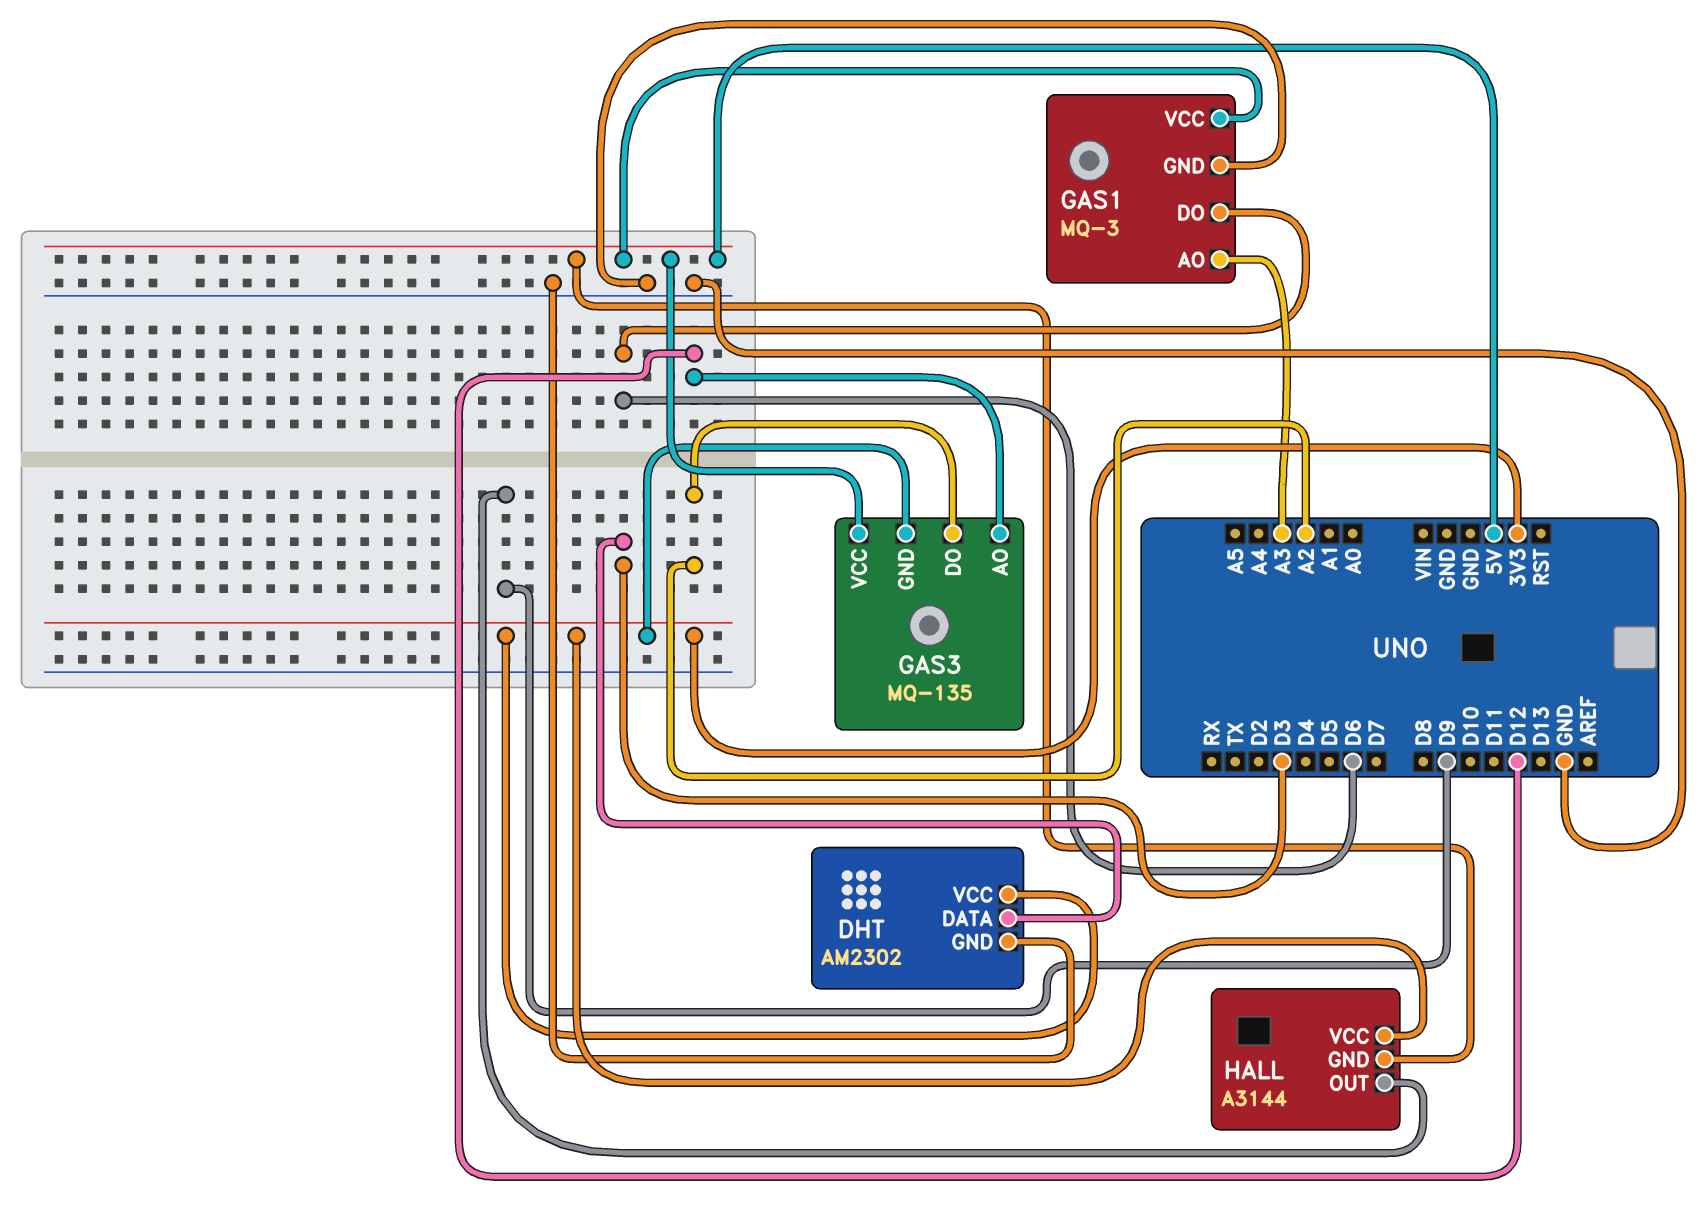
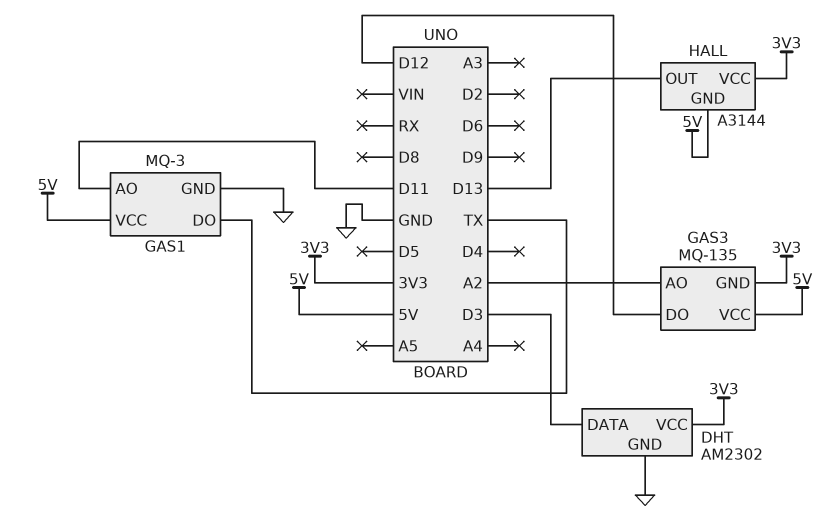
GAS1 pin AO: A3 -> D11
GAS1 pin DO: D6 -> TX
GAS3 pin AO: D12 -> A2
GAS3 pin DO: A2 -> D12
HALL pin OUT: D9 -> D13

